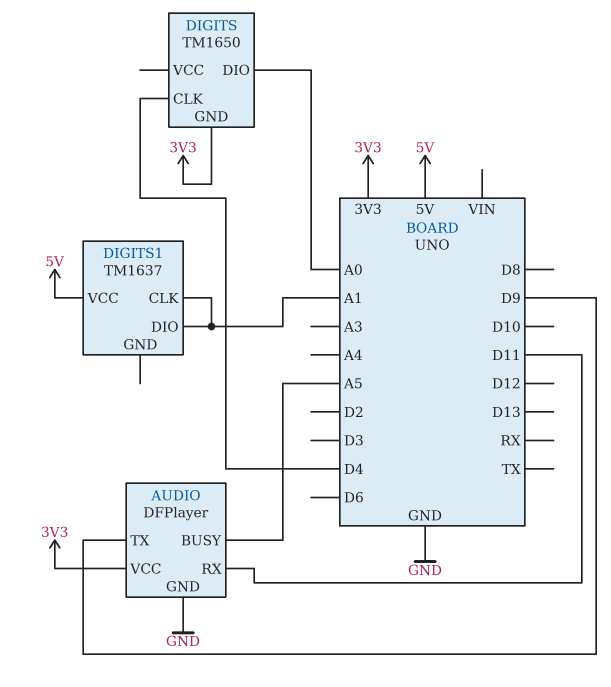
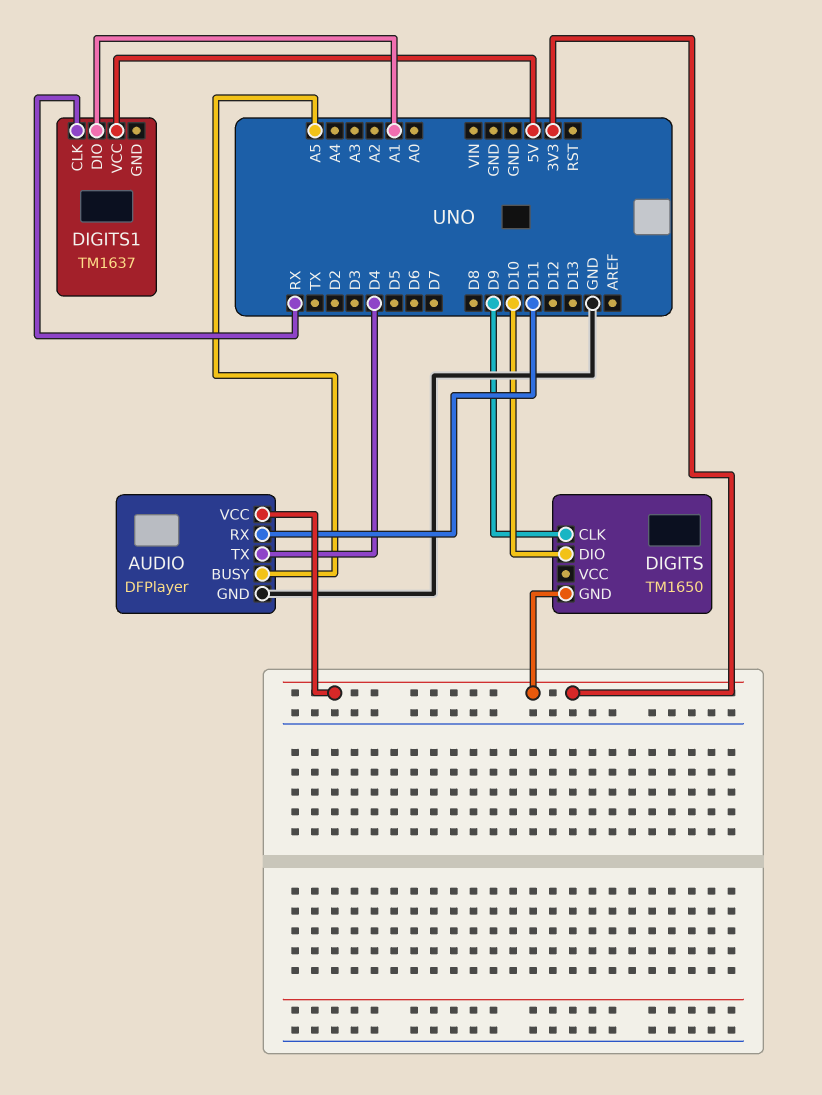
AUDIO pin TX: D9 -> D4
DIGITS pin CLK: D4 -> D9
DIGITS pin DIO: A0 -> D10
DIGITS1 pin CLK: A1 -> RX

